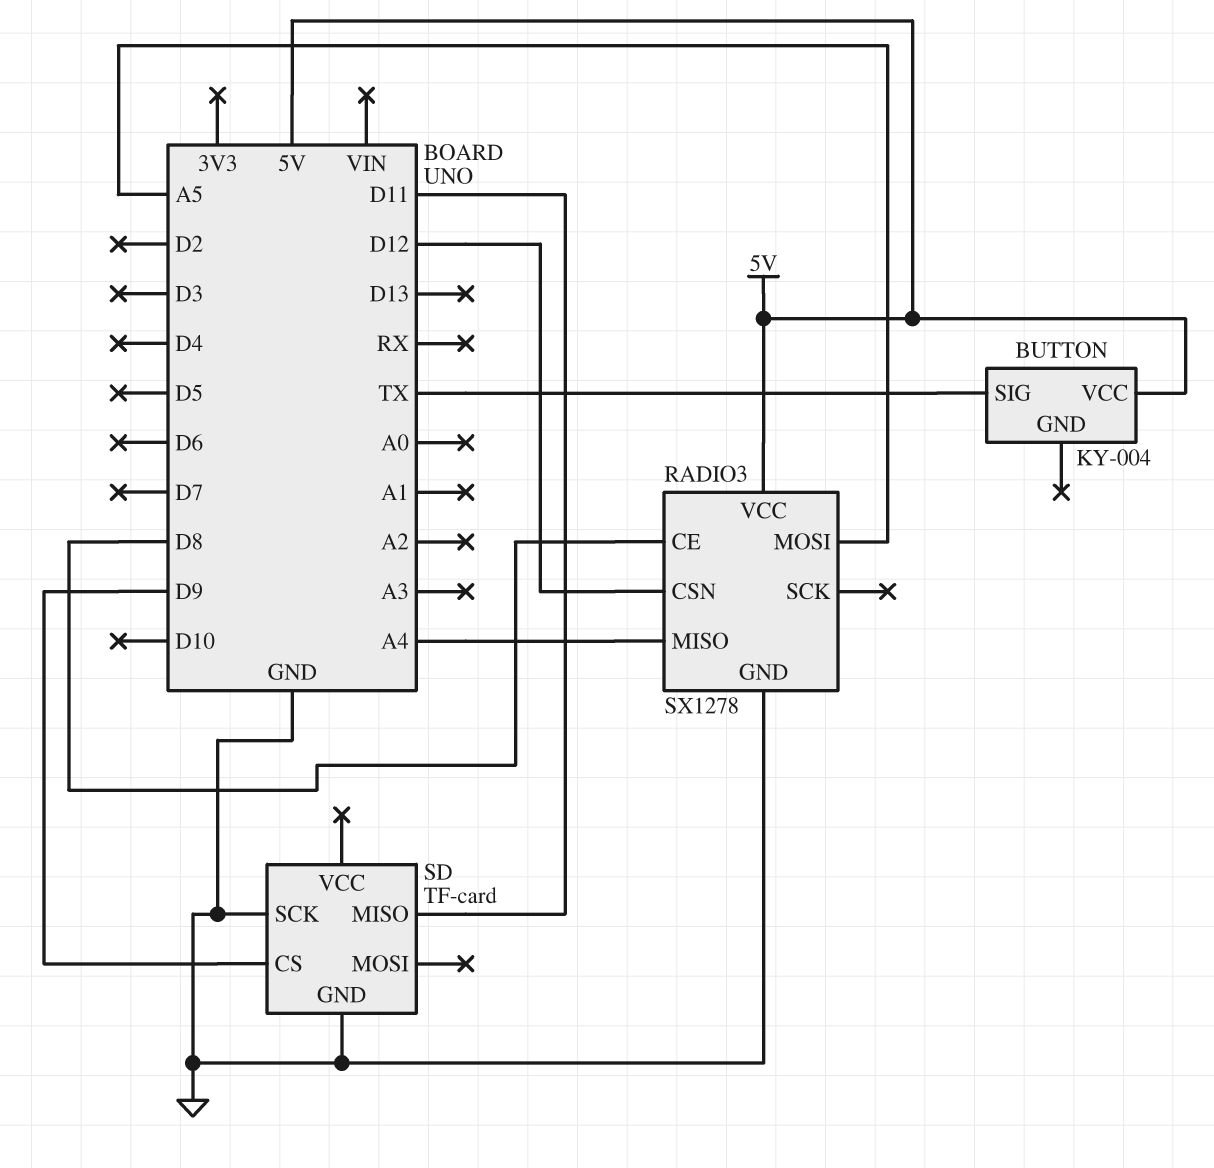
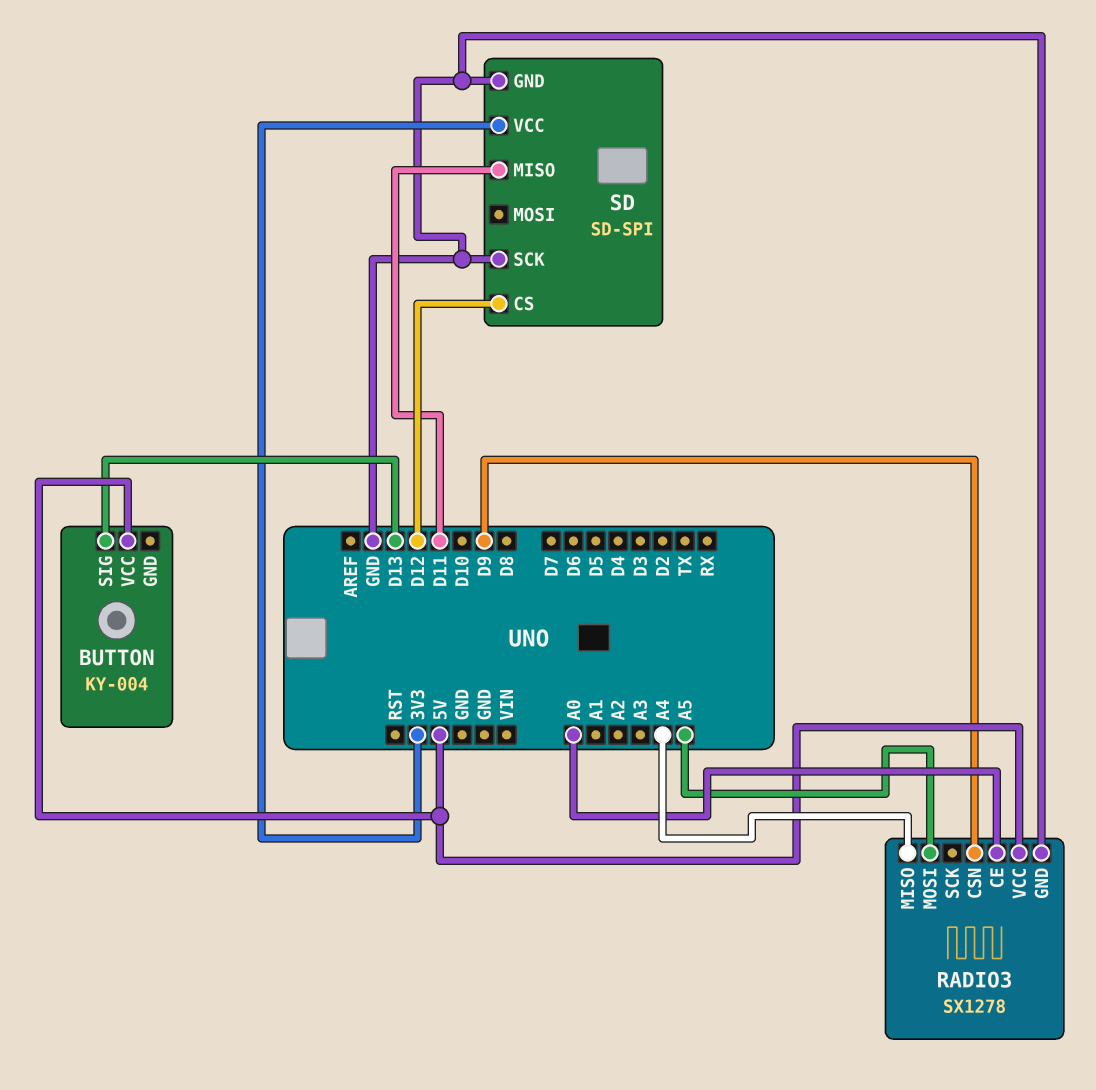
BUTTON pin SIG: TX -> D13
RADIO3 pin CE: D8 -> A0
RADIO3 pin CSN: D12 -> D9
SD: TF-card -> SD-SPI
SD pin CS: D9 -> D12
SD pin VCC: none -> 3V3

